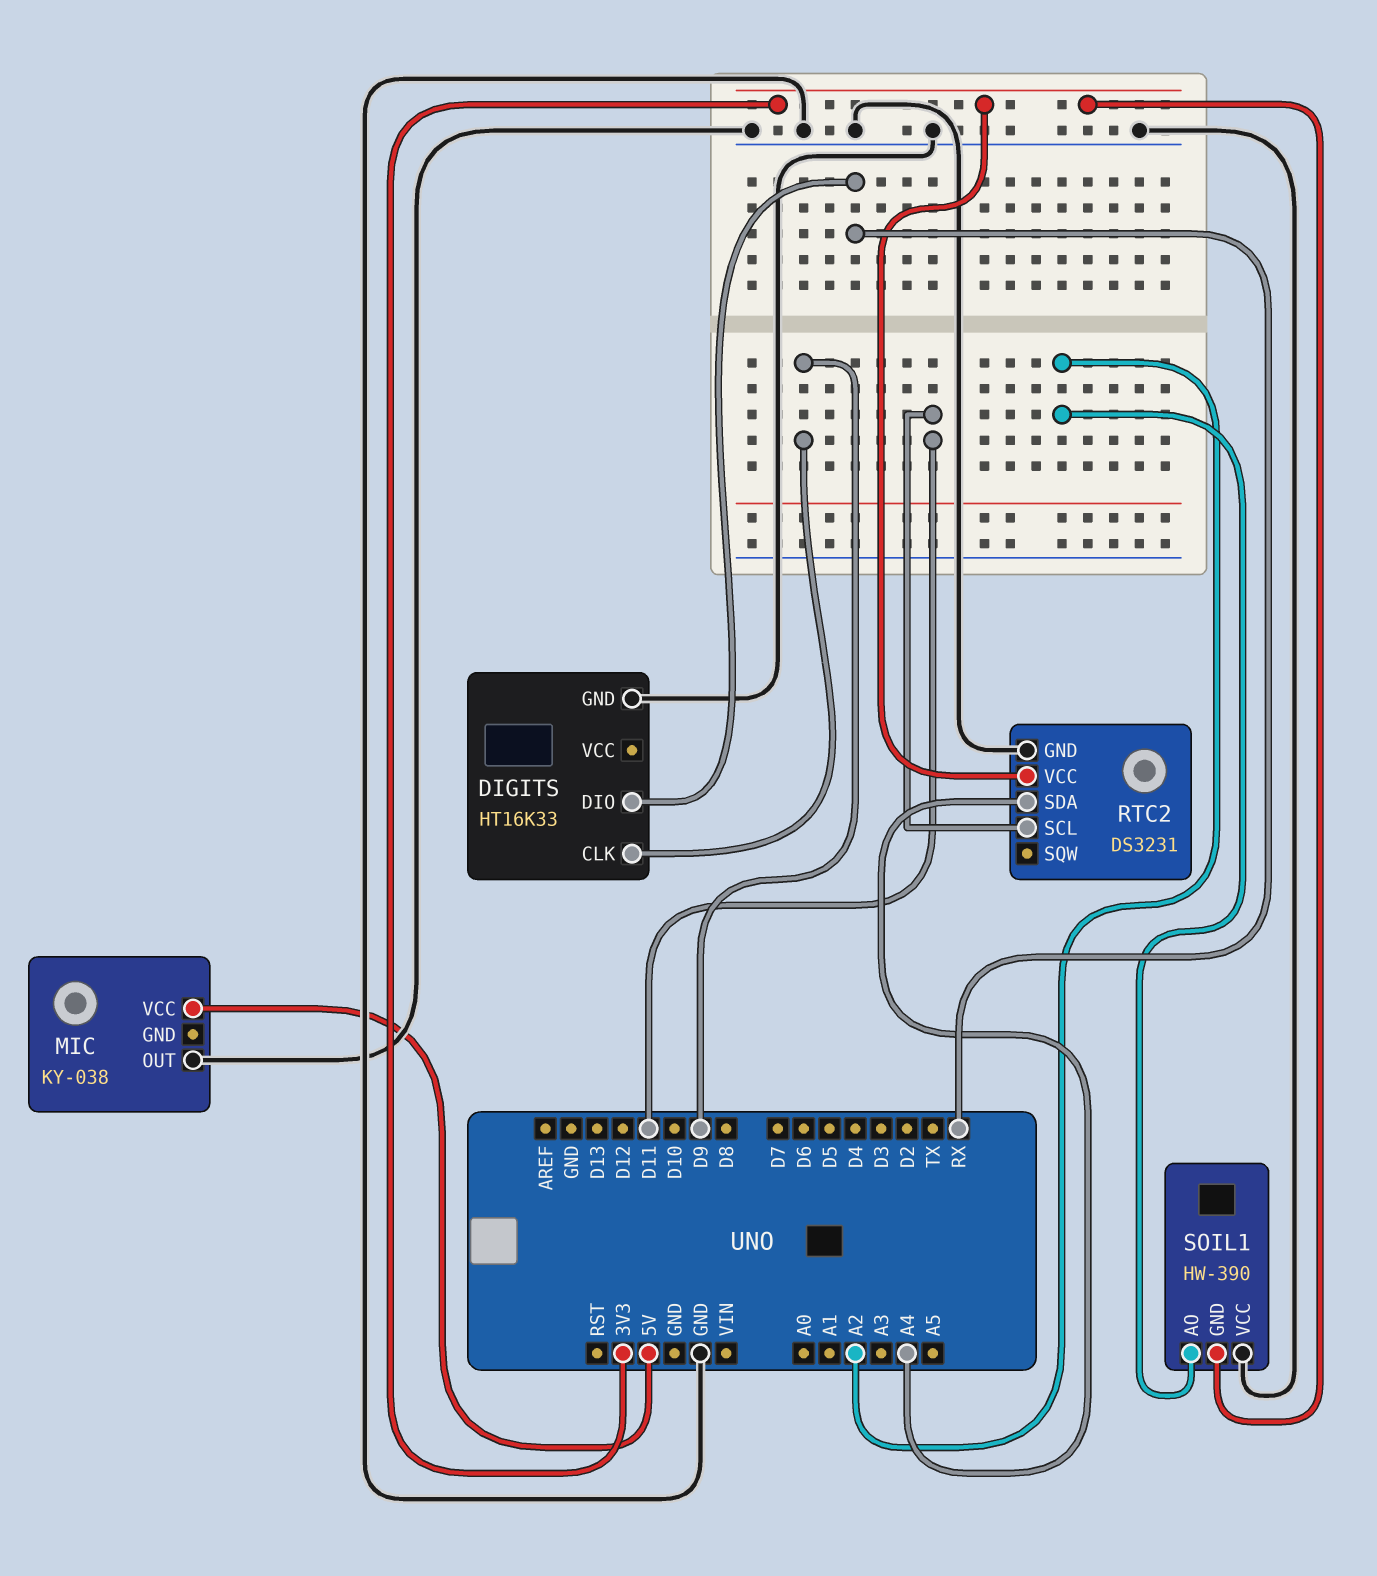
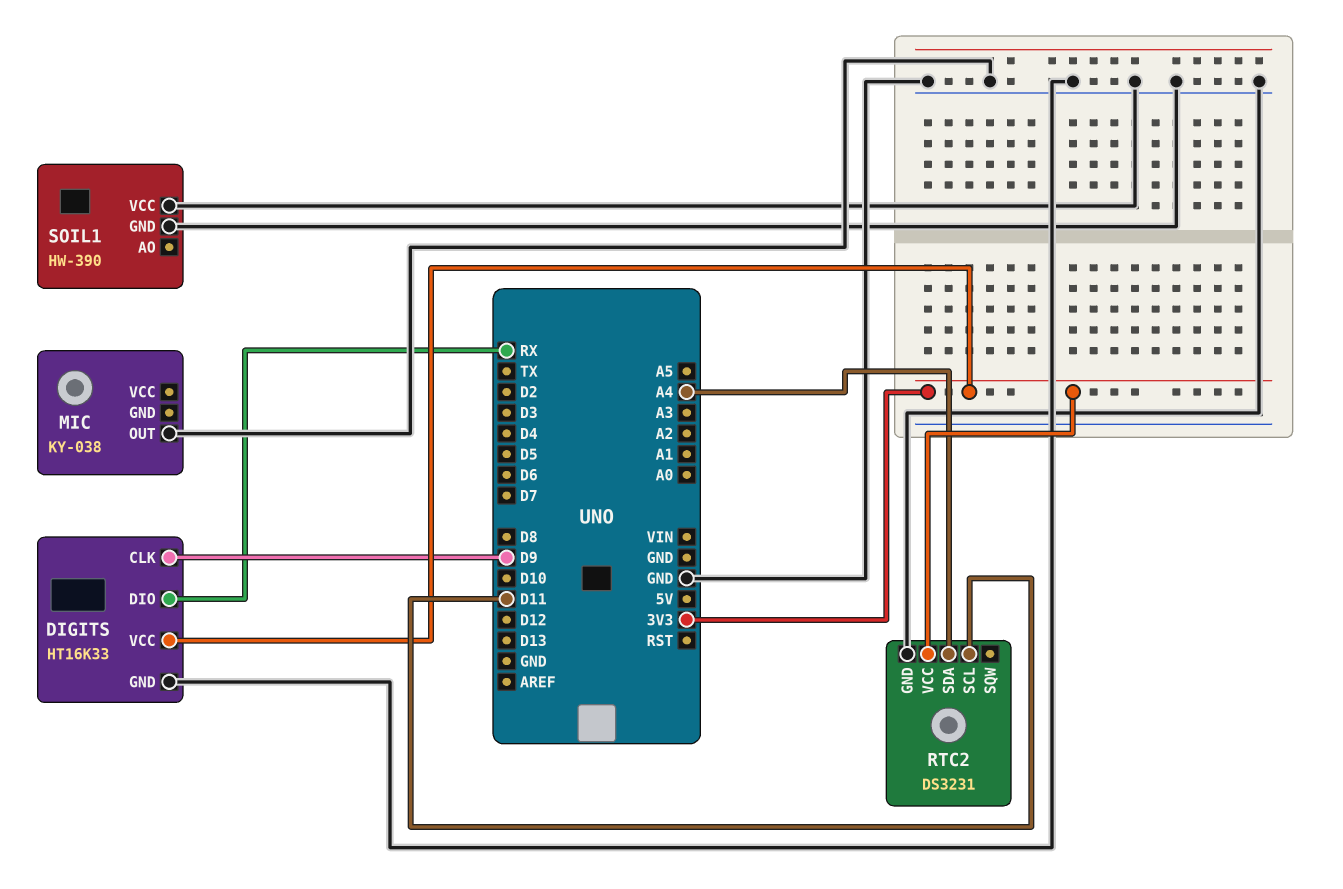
DIGITS pin VCC: none -> 3V3
MIC pin VCC: 5V -> none
SOIL1 pin AO: A2 -> none
SOIL1 pin GND: 3V3 -> GND

